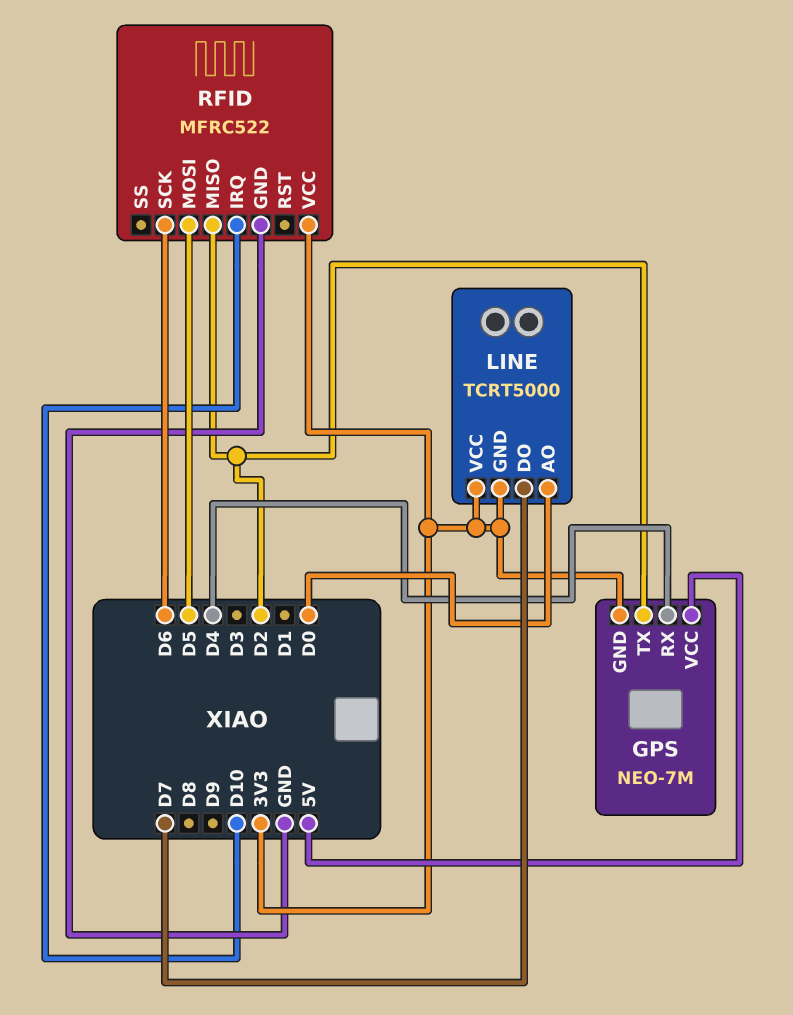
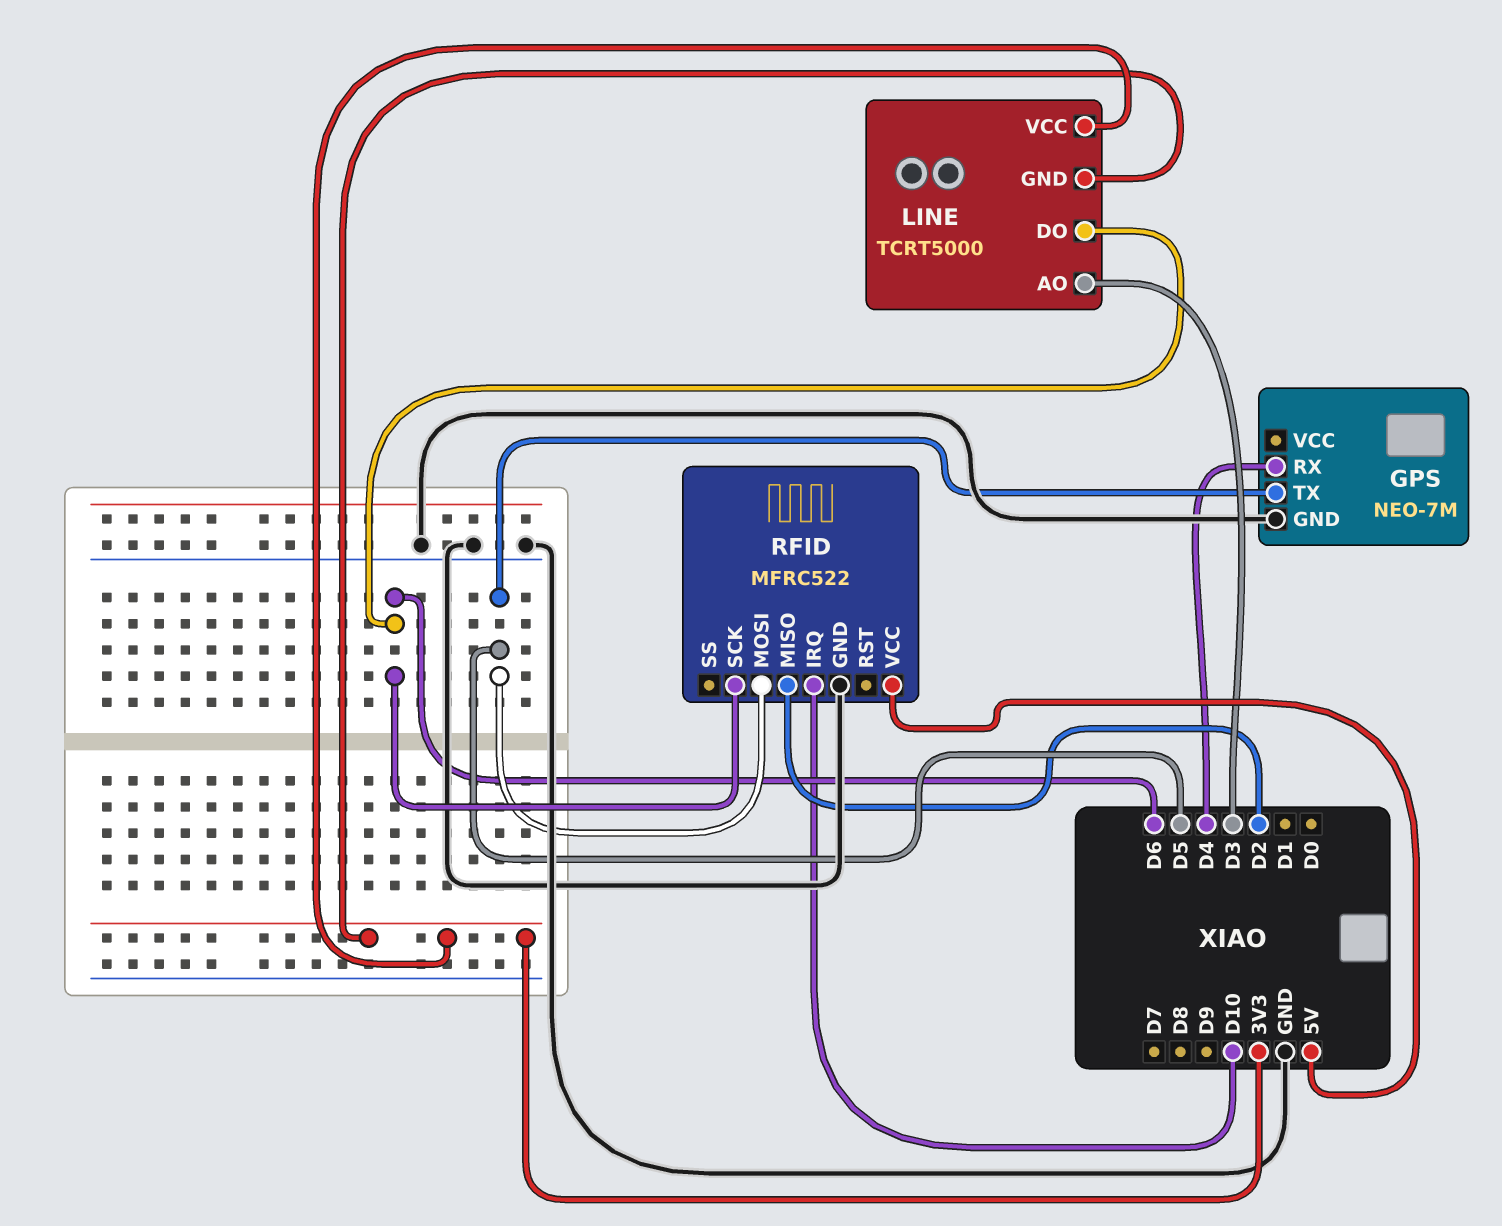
GPS pin GND: 3V3 -> GND
GPS pin TX: D2 -> D5
GPS pin VCC: 5V -> none
LINE pin AO: D0 -> D3
LINE pin DO: D7 -> D6
RFID pin VCC: 3V3 -> 5V

